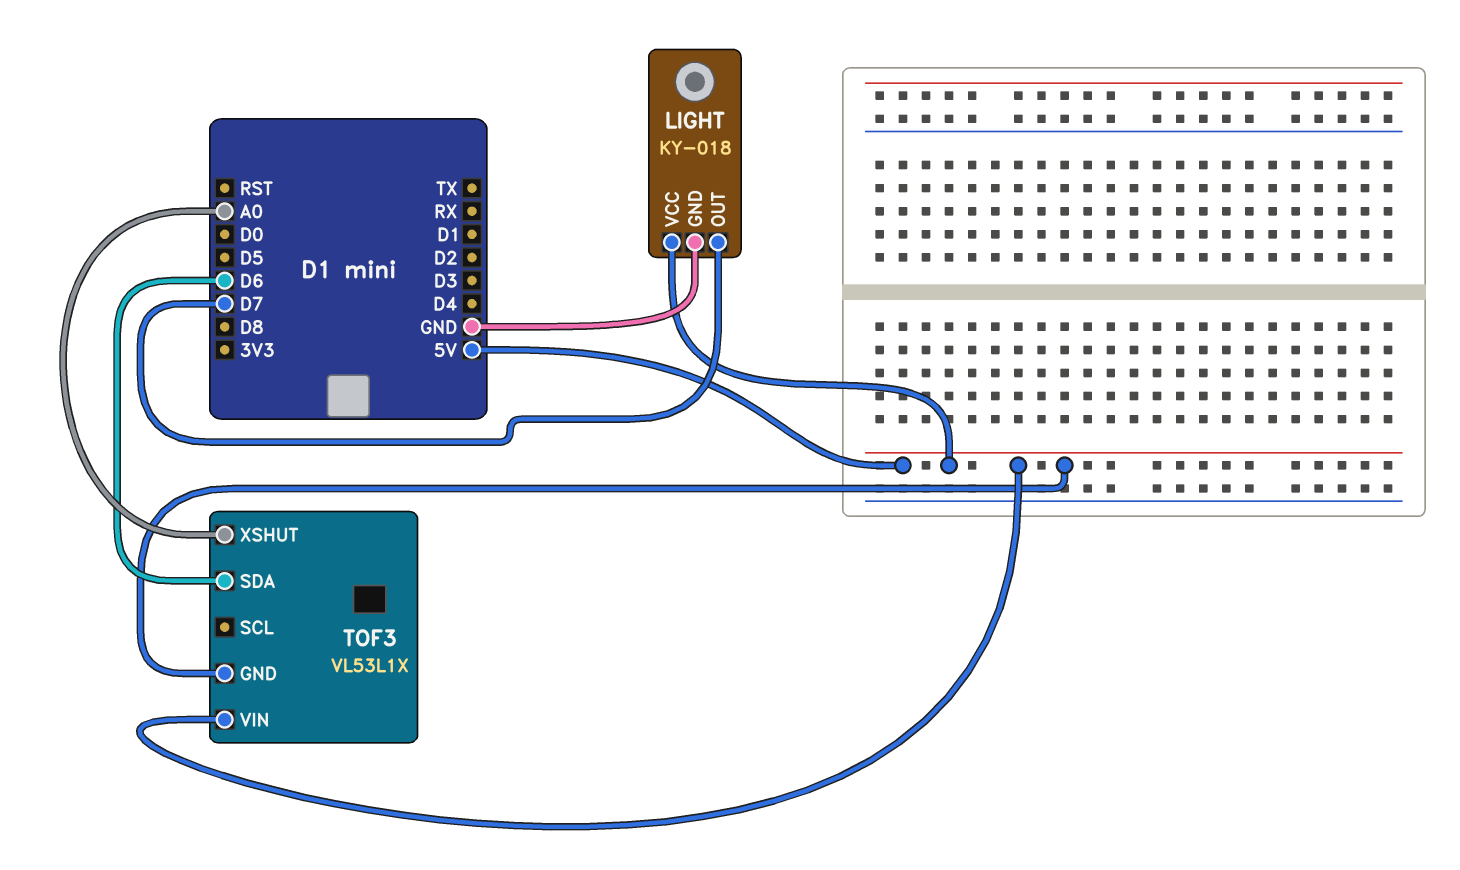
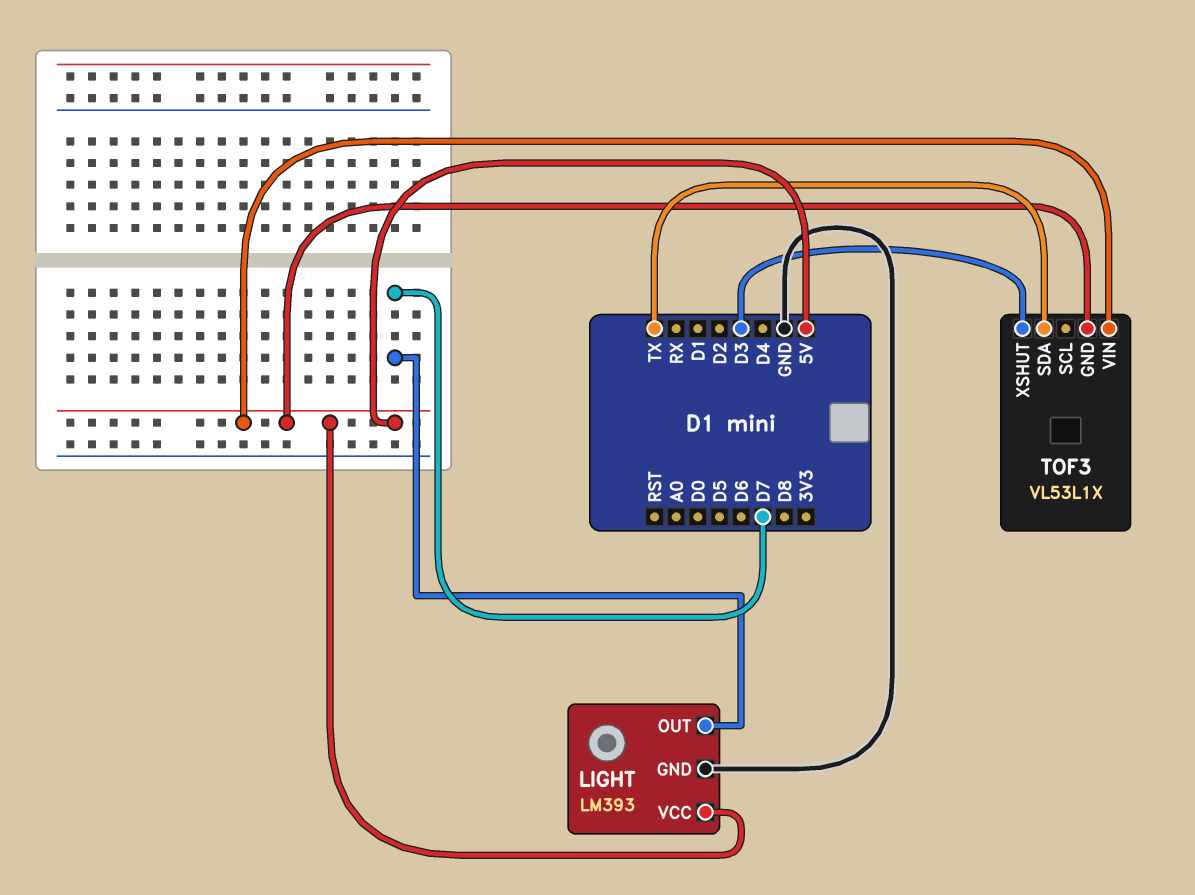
LIGHT: KY-018 -> LM393
TOF3 pin SDA: D6 -> TX
TOF3 pin XSHUT: A0 -> D3

